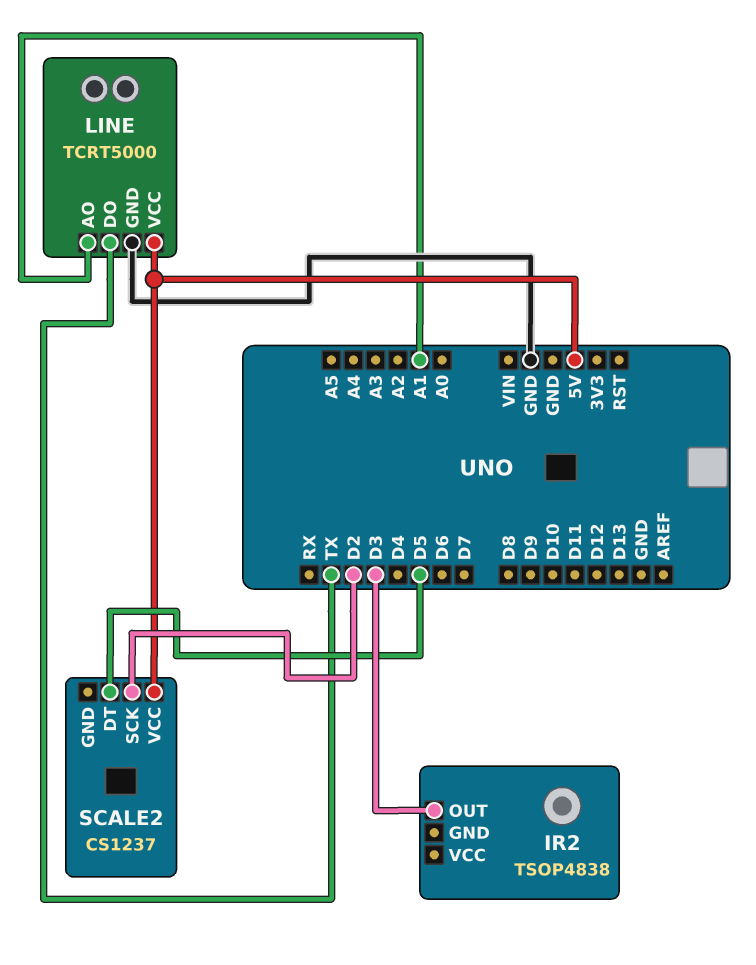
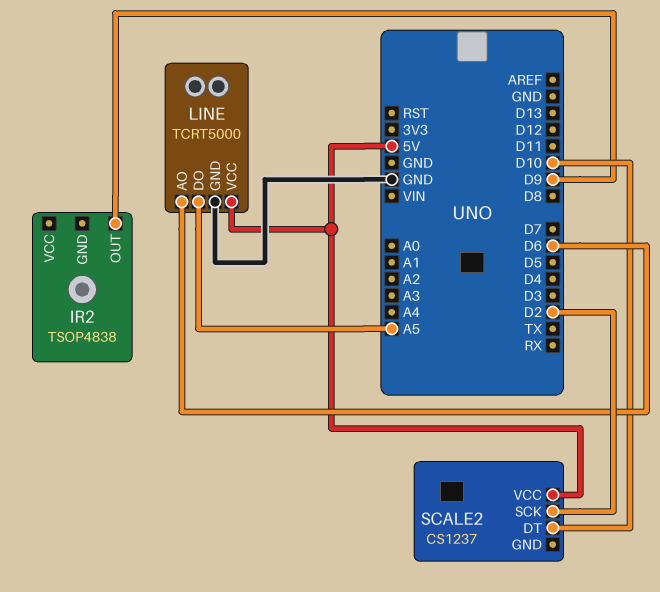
IR2 pin OUT: D3 -> D9
LINE pin AO: A1 -> D6
LINE pin DO: TX -> A5
SCALE2 pin DT: D5 -> D10

